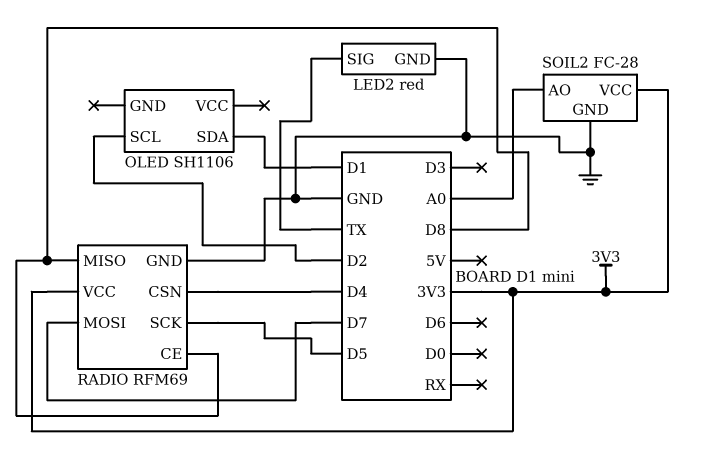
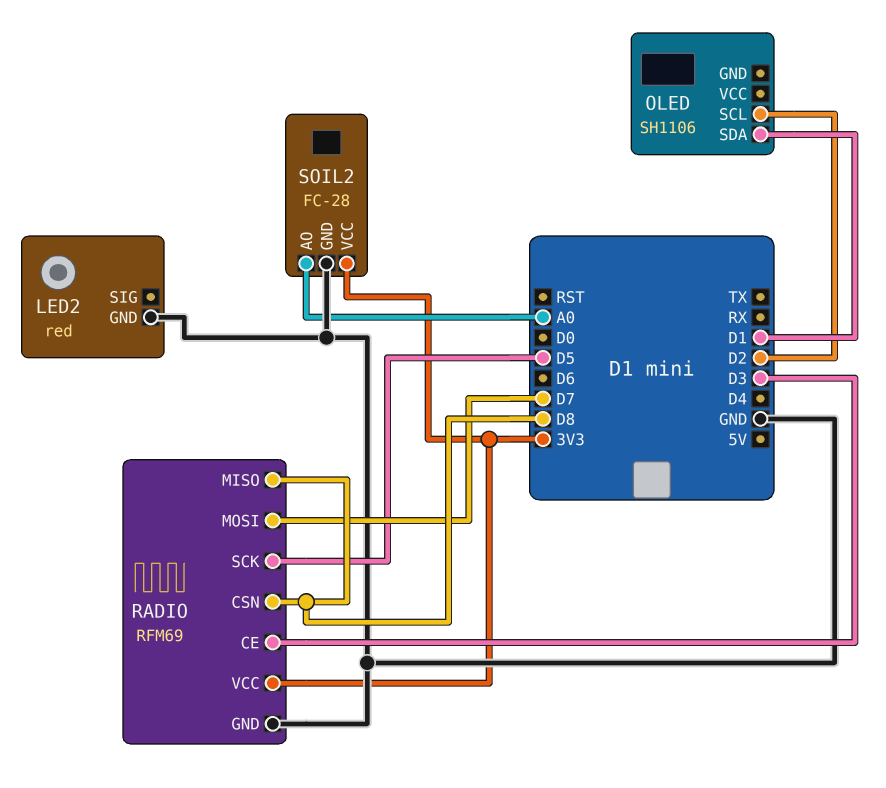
LED2 pin SIG: TX -> none
RADIO pin CE: D8 -> D3
RADIO pin CSN: D4 -> D8

